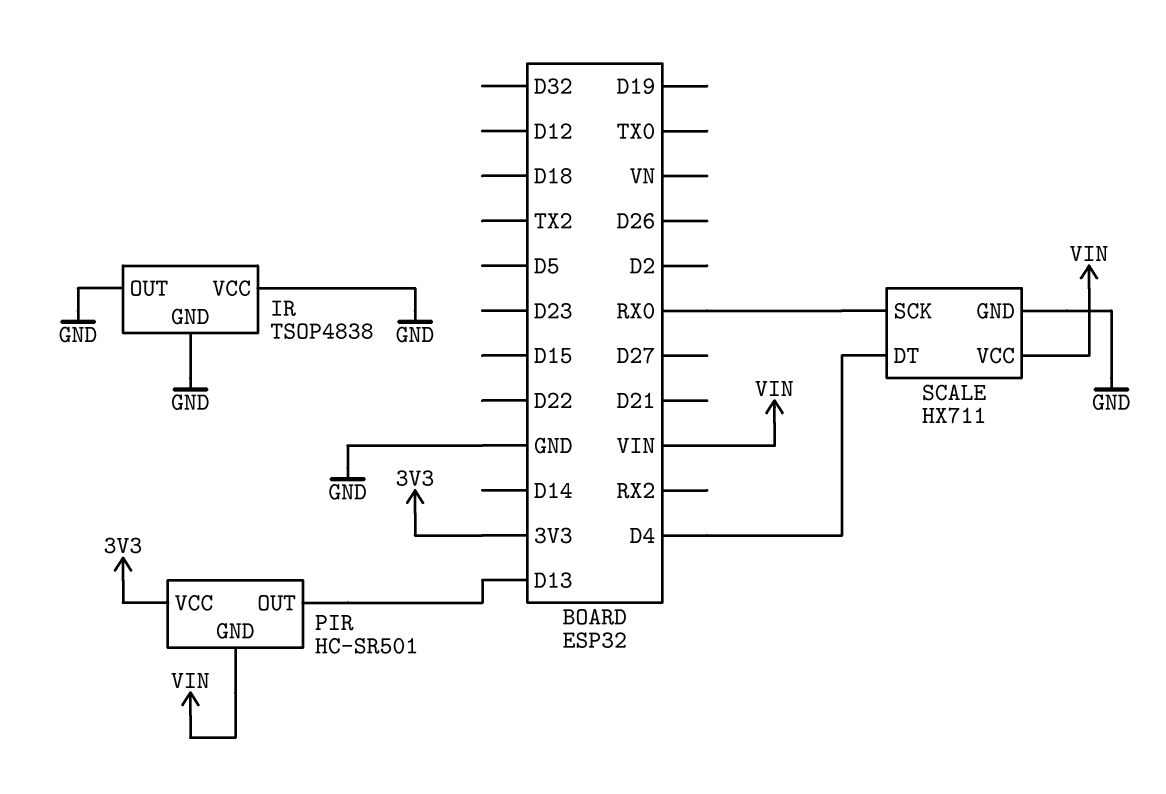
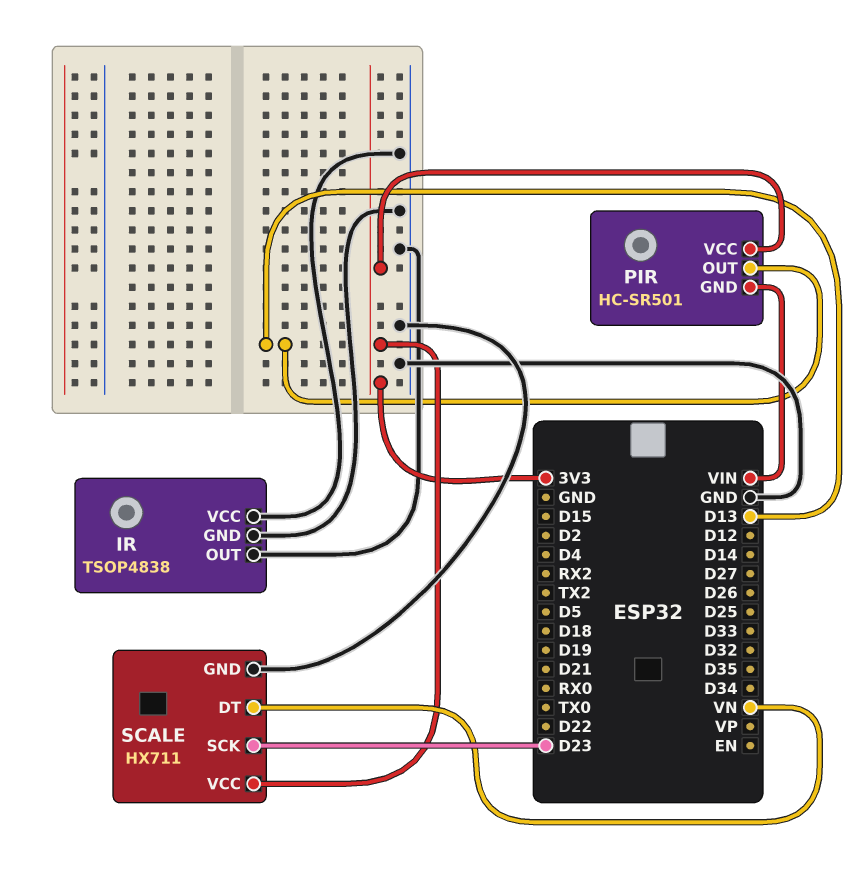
SCALE pin DT: D4 -> VN
SCALE pin SCK: RX0 -> D23
SCALE pin VCC: VIN -> 3V3

